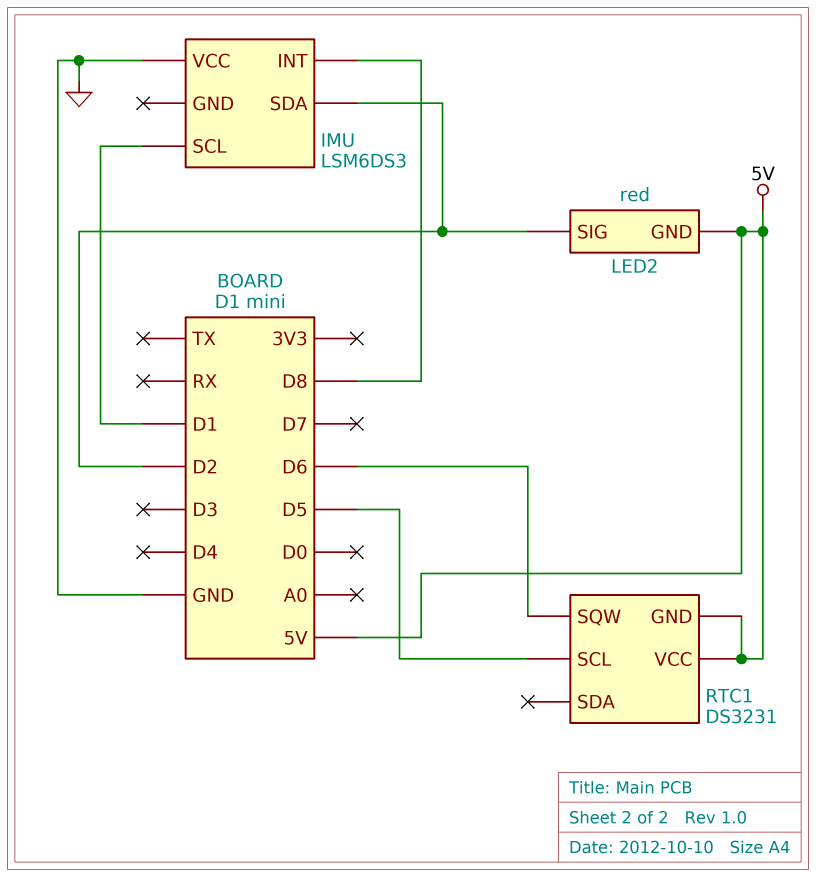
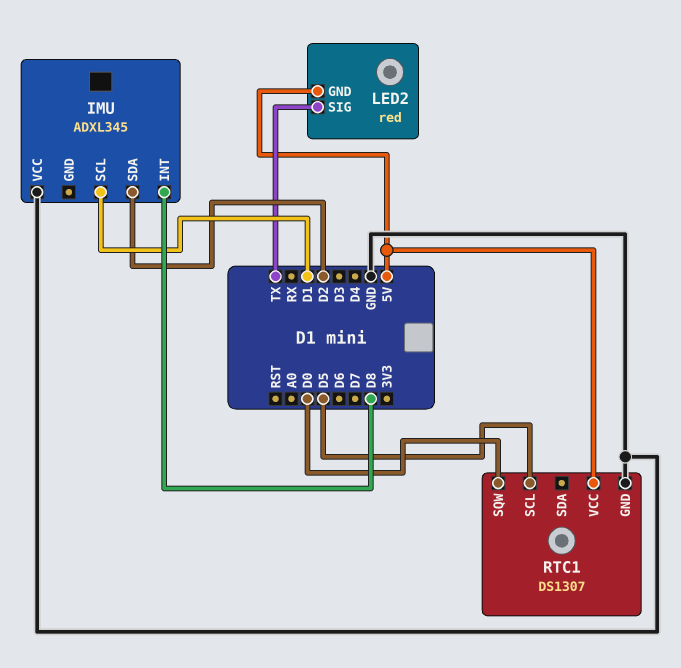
IMU: LSM6DS3 -> ADXL345
LED2 pin SIG: D2 -> TX
RTC1: DS3231 -> DS1307
RTC1 pin GND: 5V -> GND
RTC1 pin SQW: D6 -> D0

